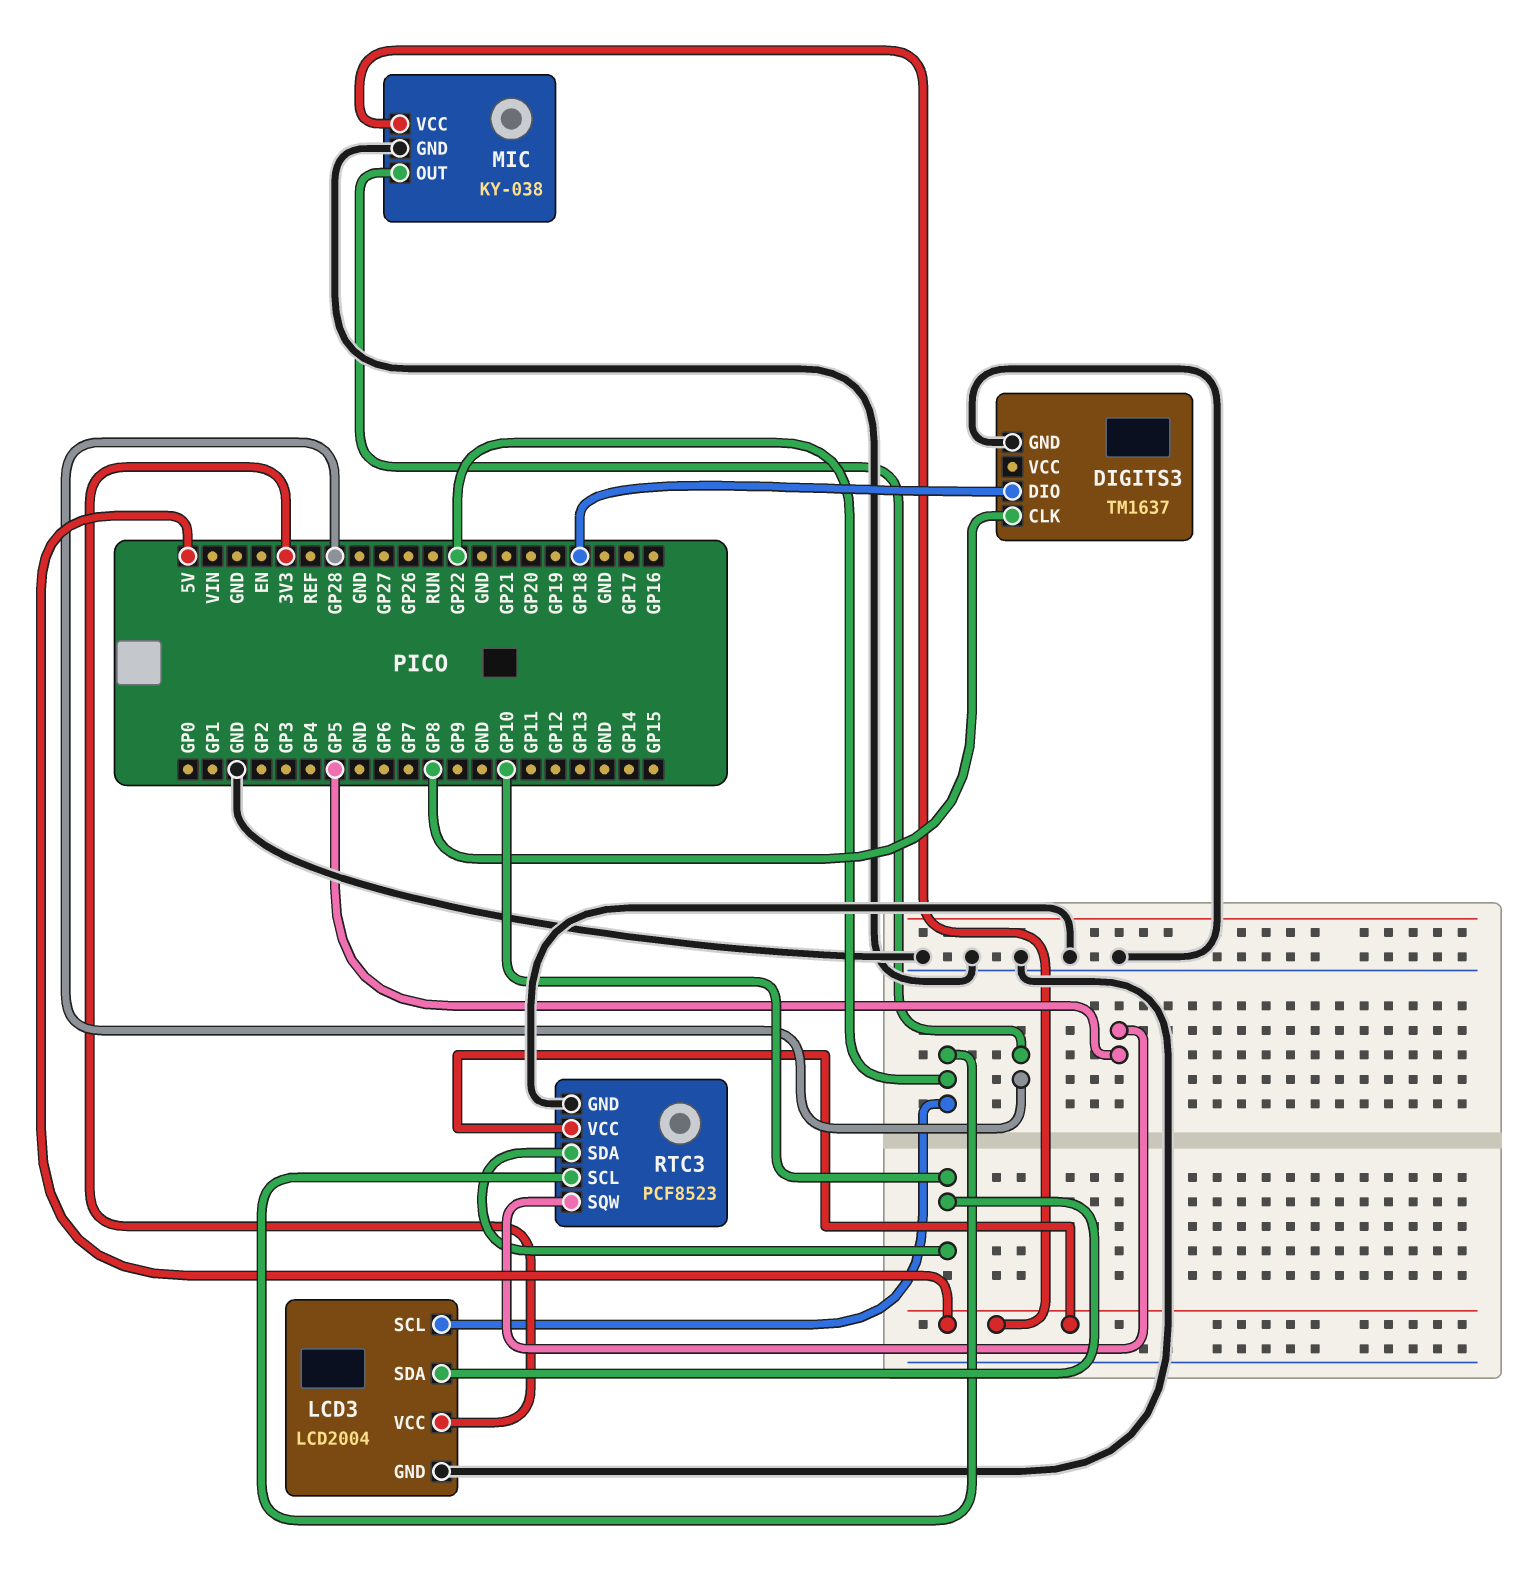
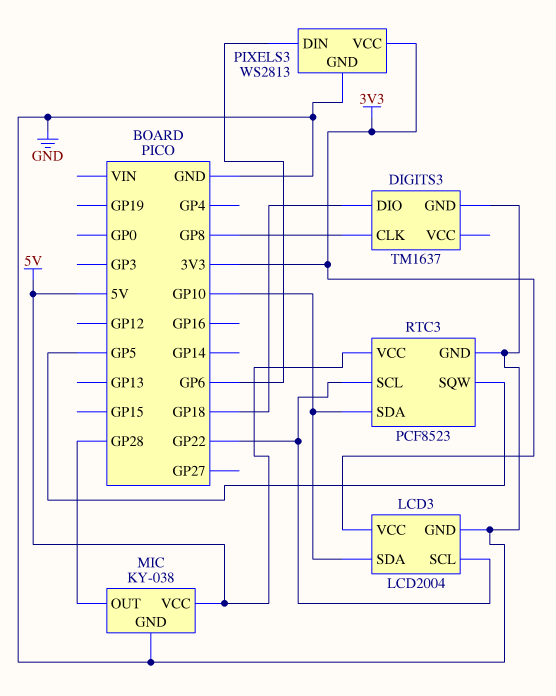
PIXELS3: none -> WS2813
PIXELS3 pin DIN: none -> GP6
PIXELS3 pin GND: none -> GND
PIXELS3 pin VCC: none -> 3V3

